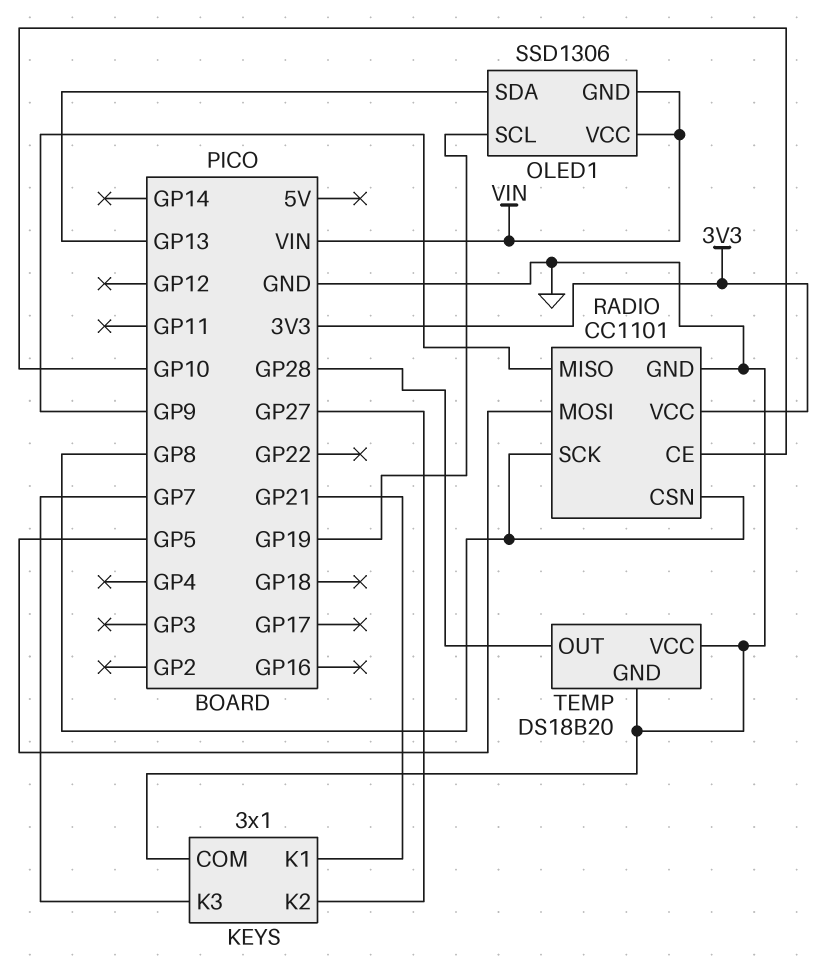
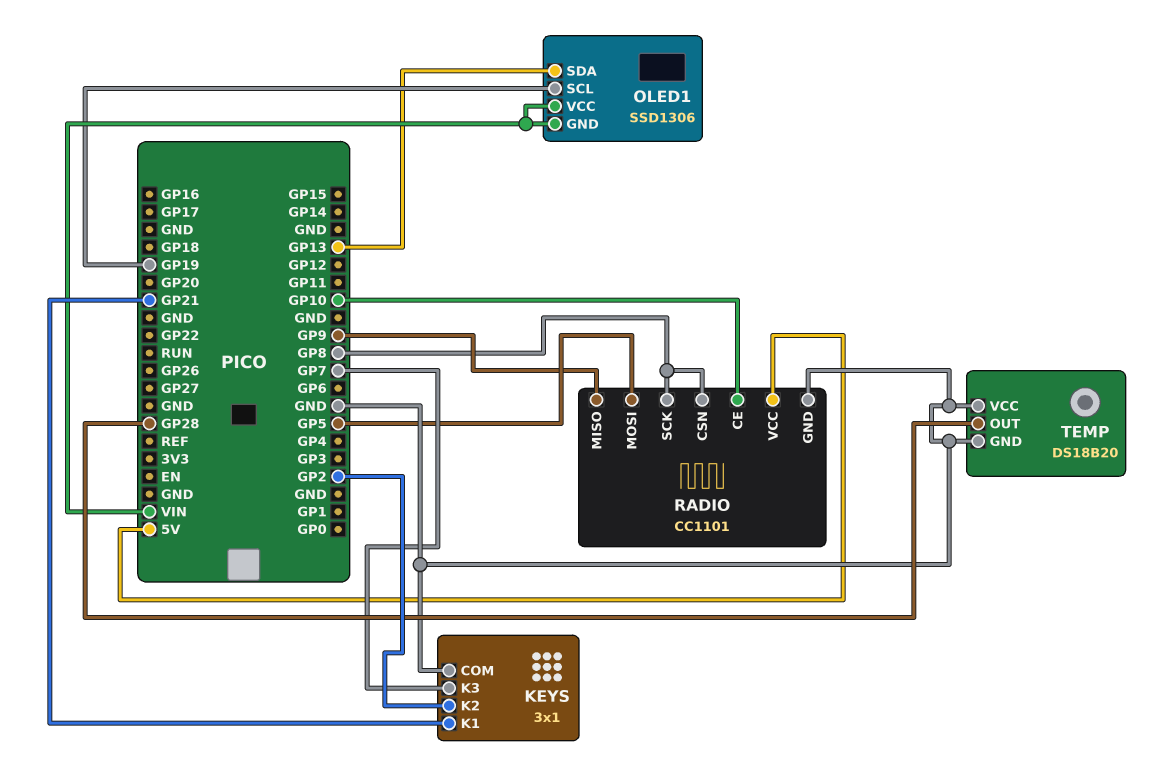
KEYS pin K2: GP27 -> GP2
RADIO pin VCC: 3V3 -> 5V

